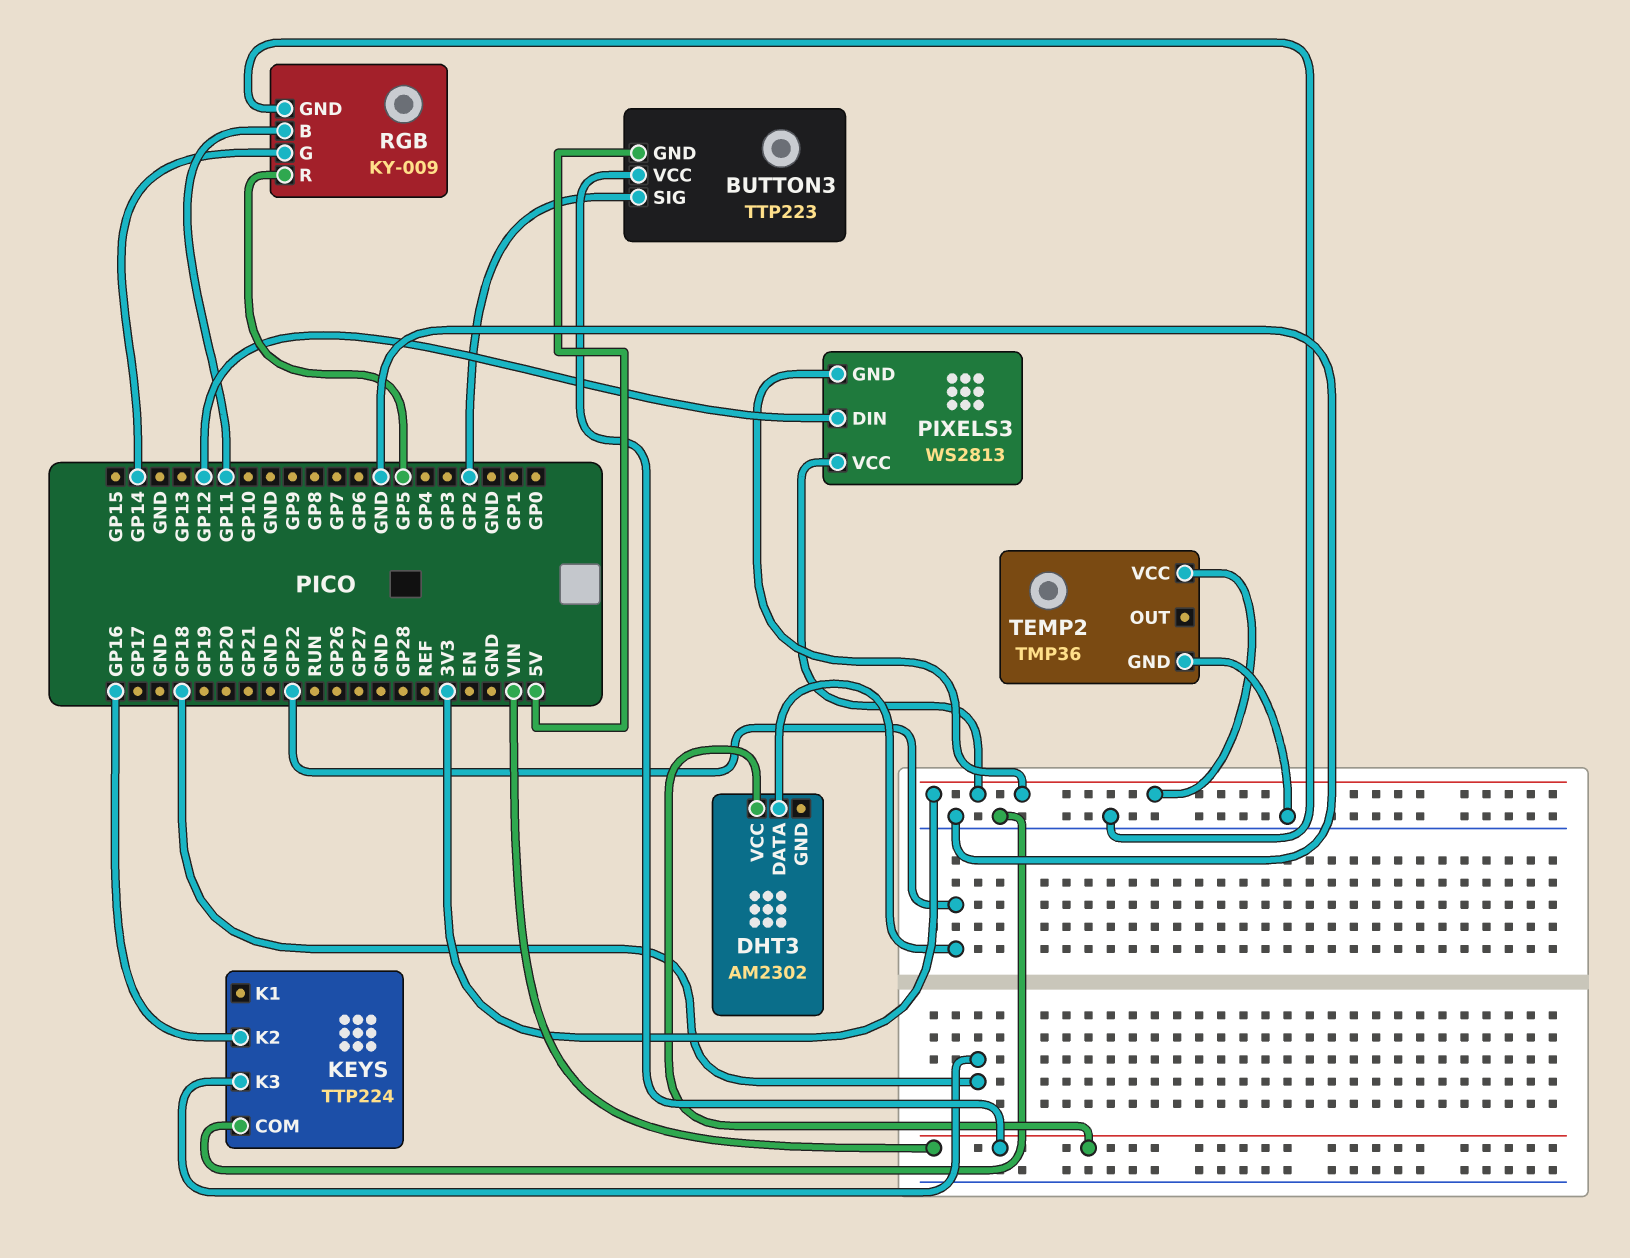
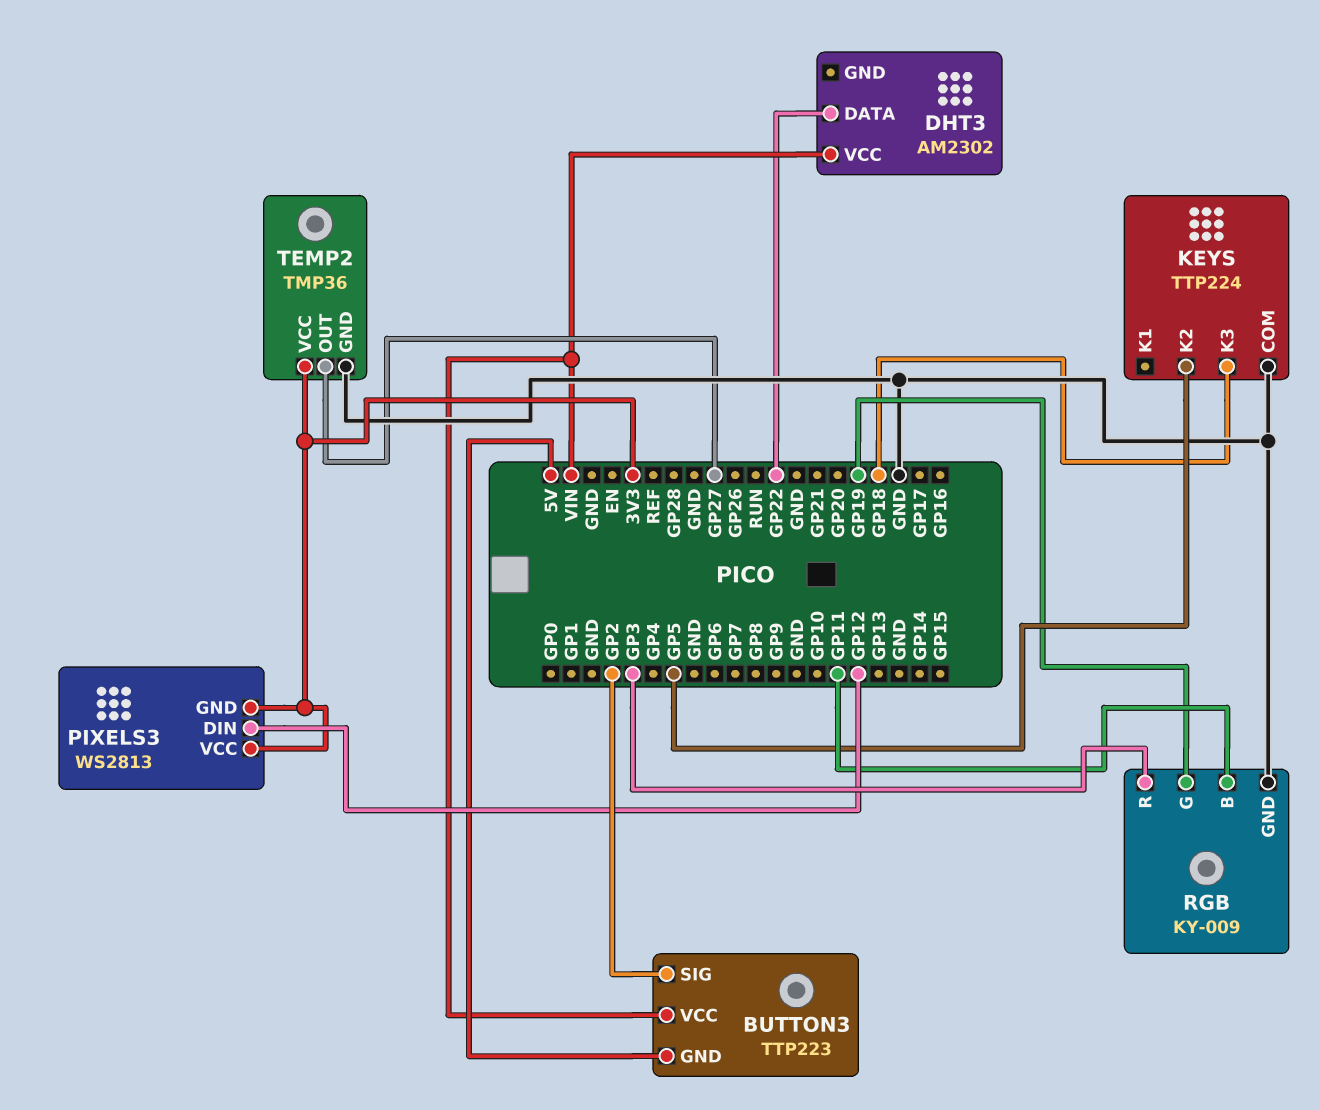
KEYS pin K2: GP16 -> GP5
RGB pin G: GP14 -> GP19
RGB pin R: GP5 -> GP3
TEMP2 pin OUT: none -> GP27

